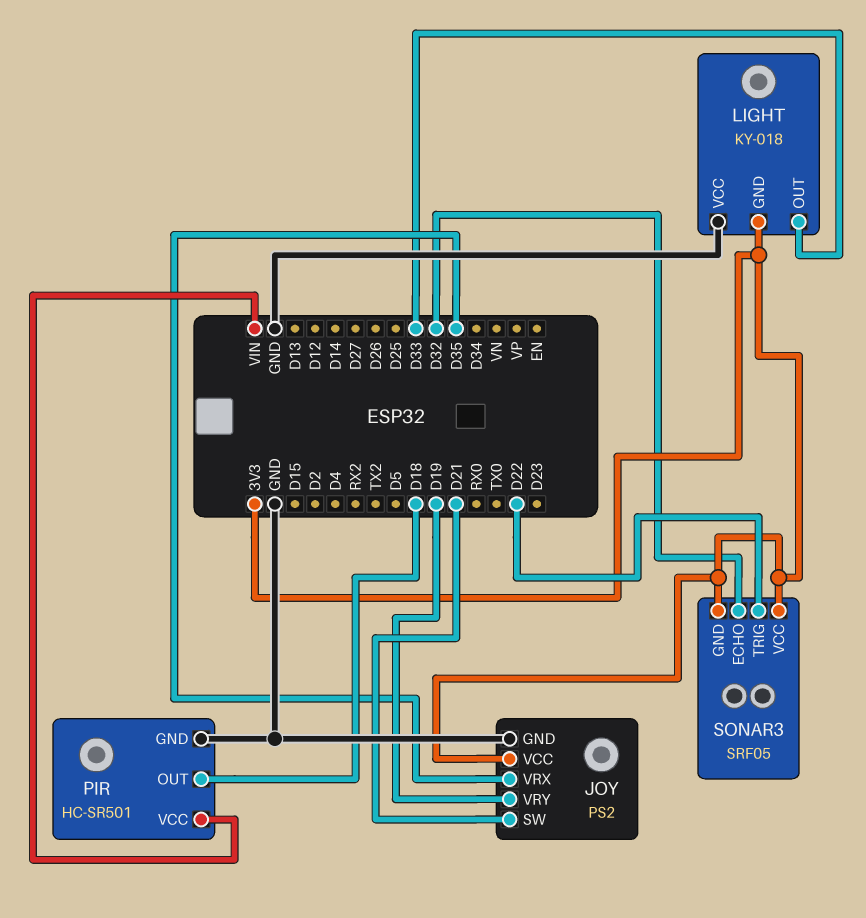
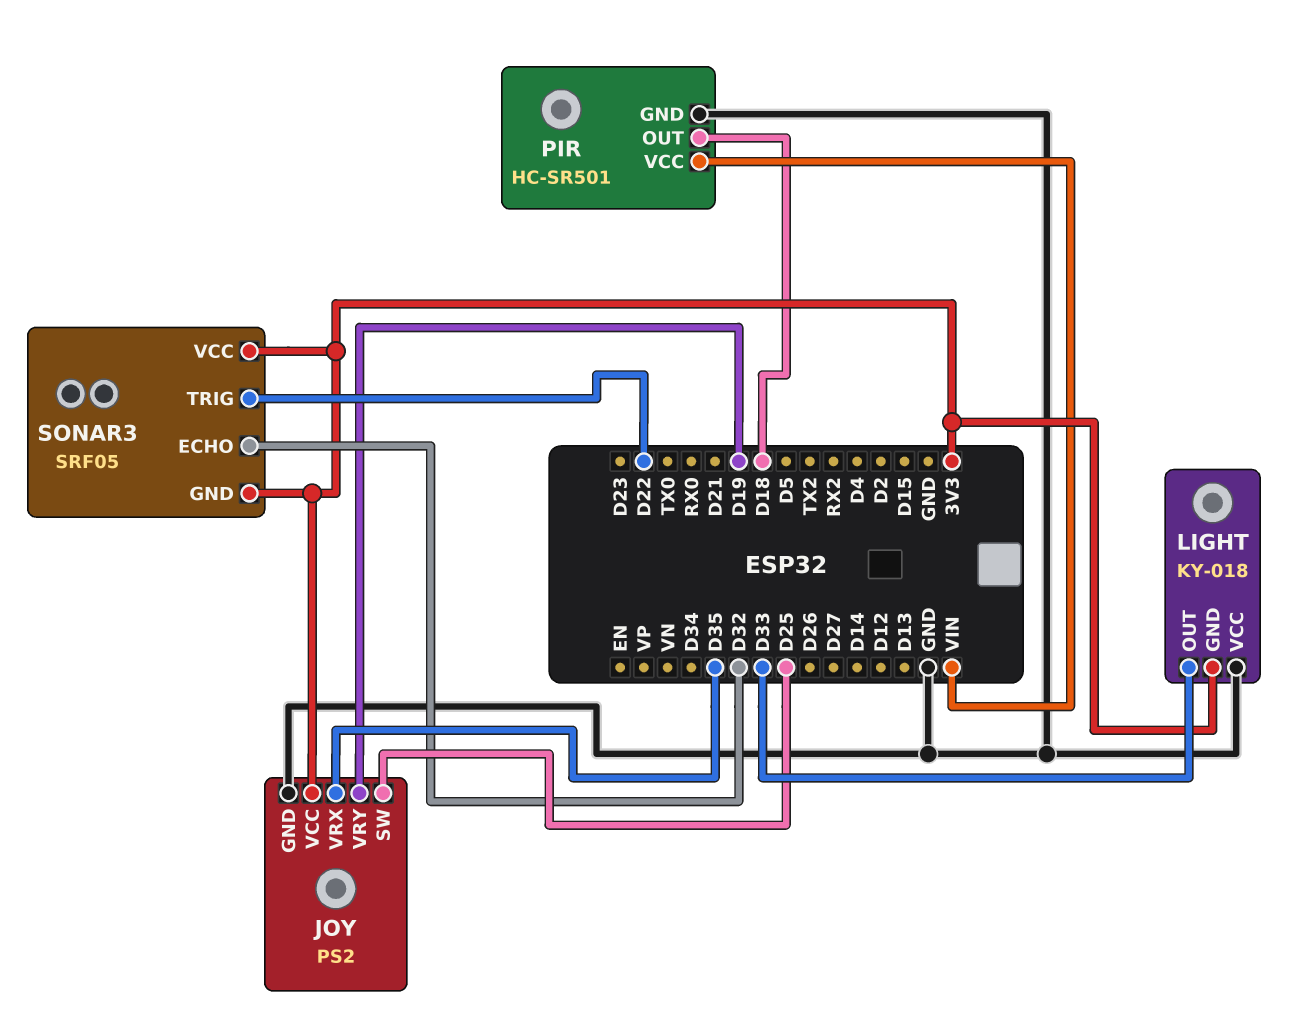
JOY pin SW: D21 -> D25

